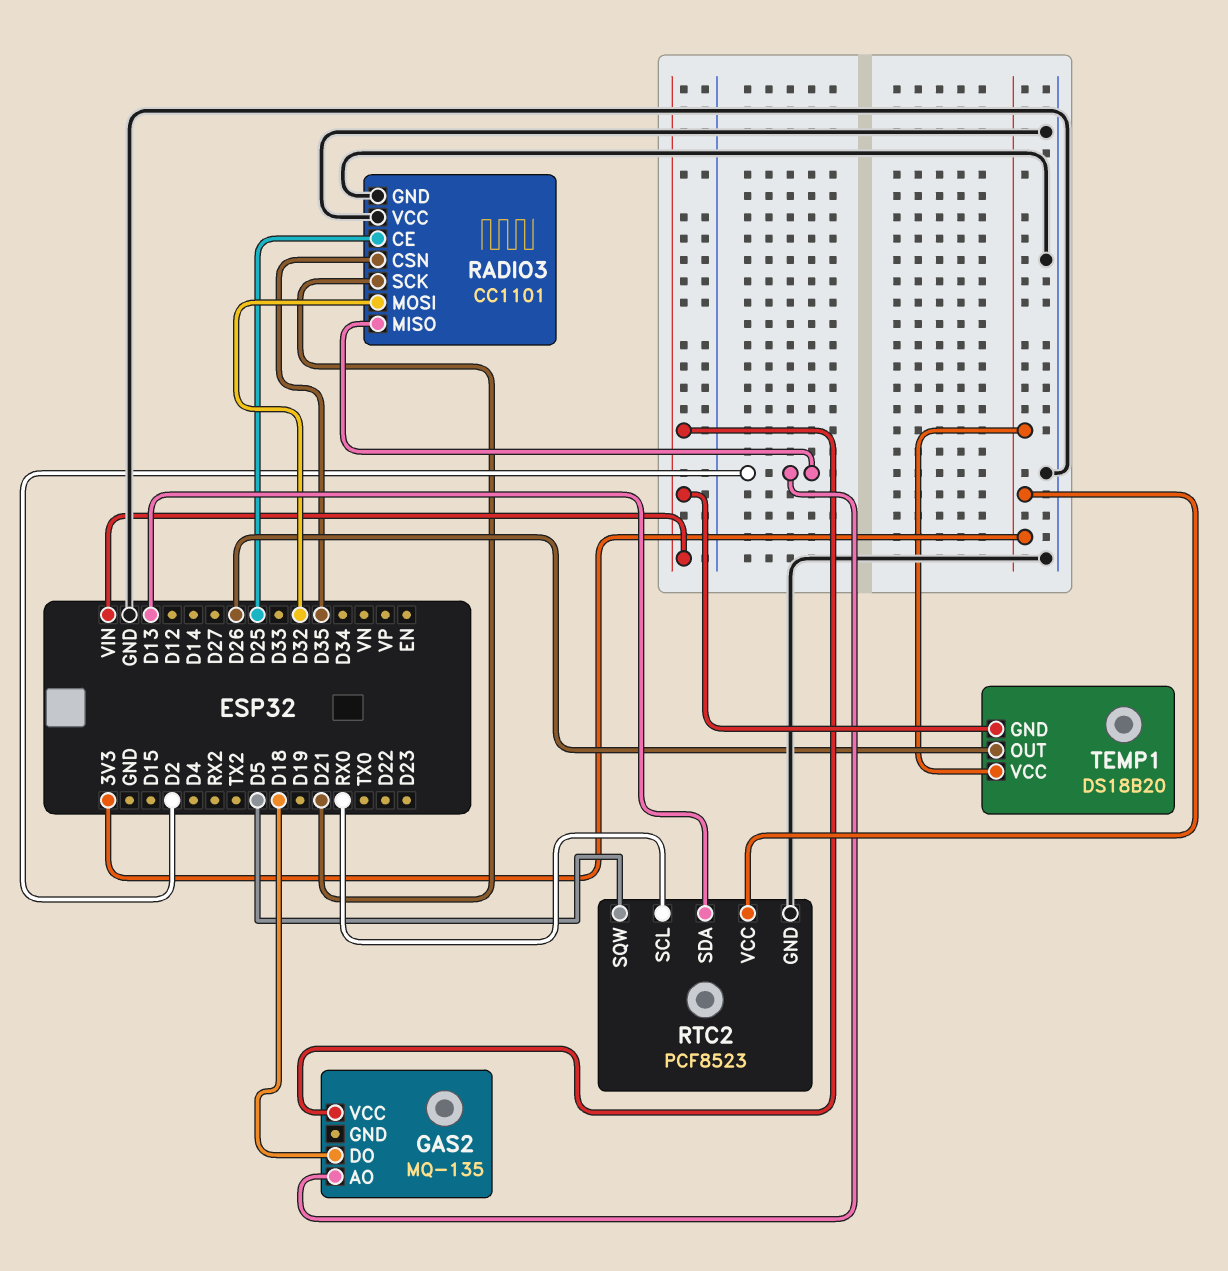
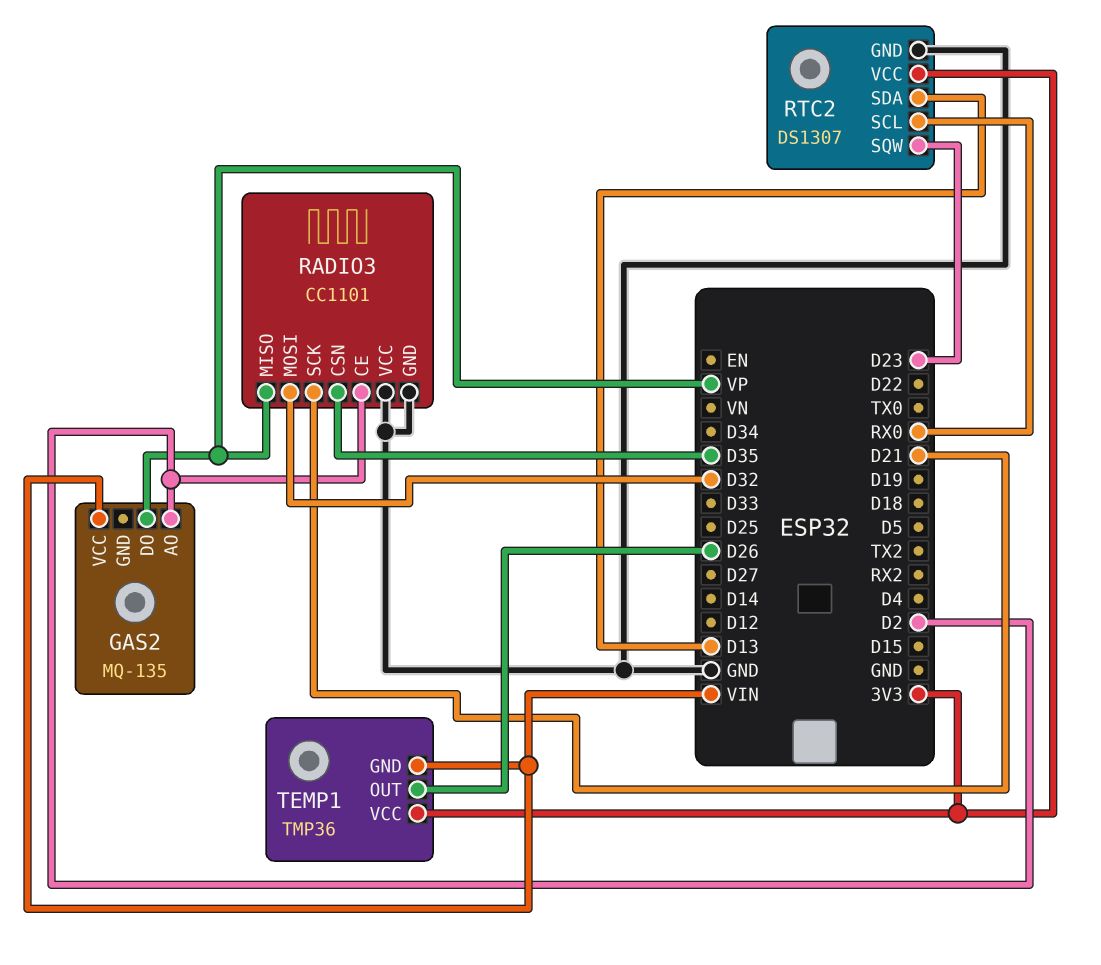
GAS2 pin DO: D18 -> VP
RADIO3 pin CE: D25 -> D2
RADIO3 pin MISO: D2 -> VP
RTC2: PCF8523 -> DS1307
RTC2 pin SQW: D5 -> D23
TEMP1: DS18B20 -> TMP36

